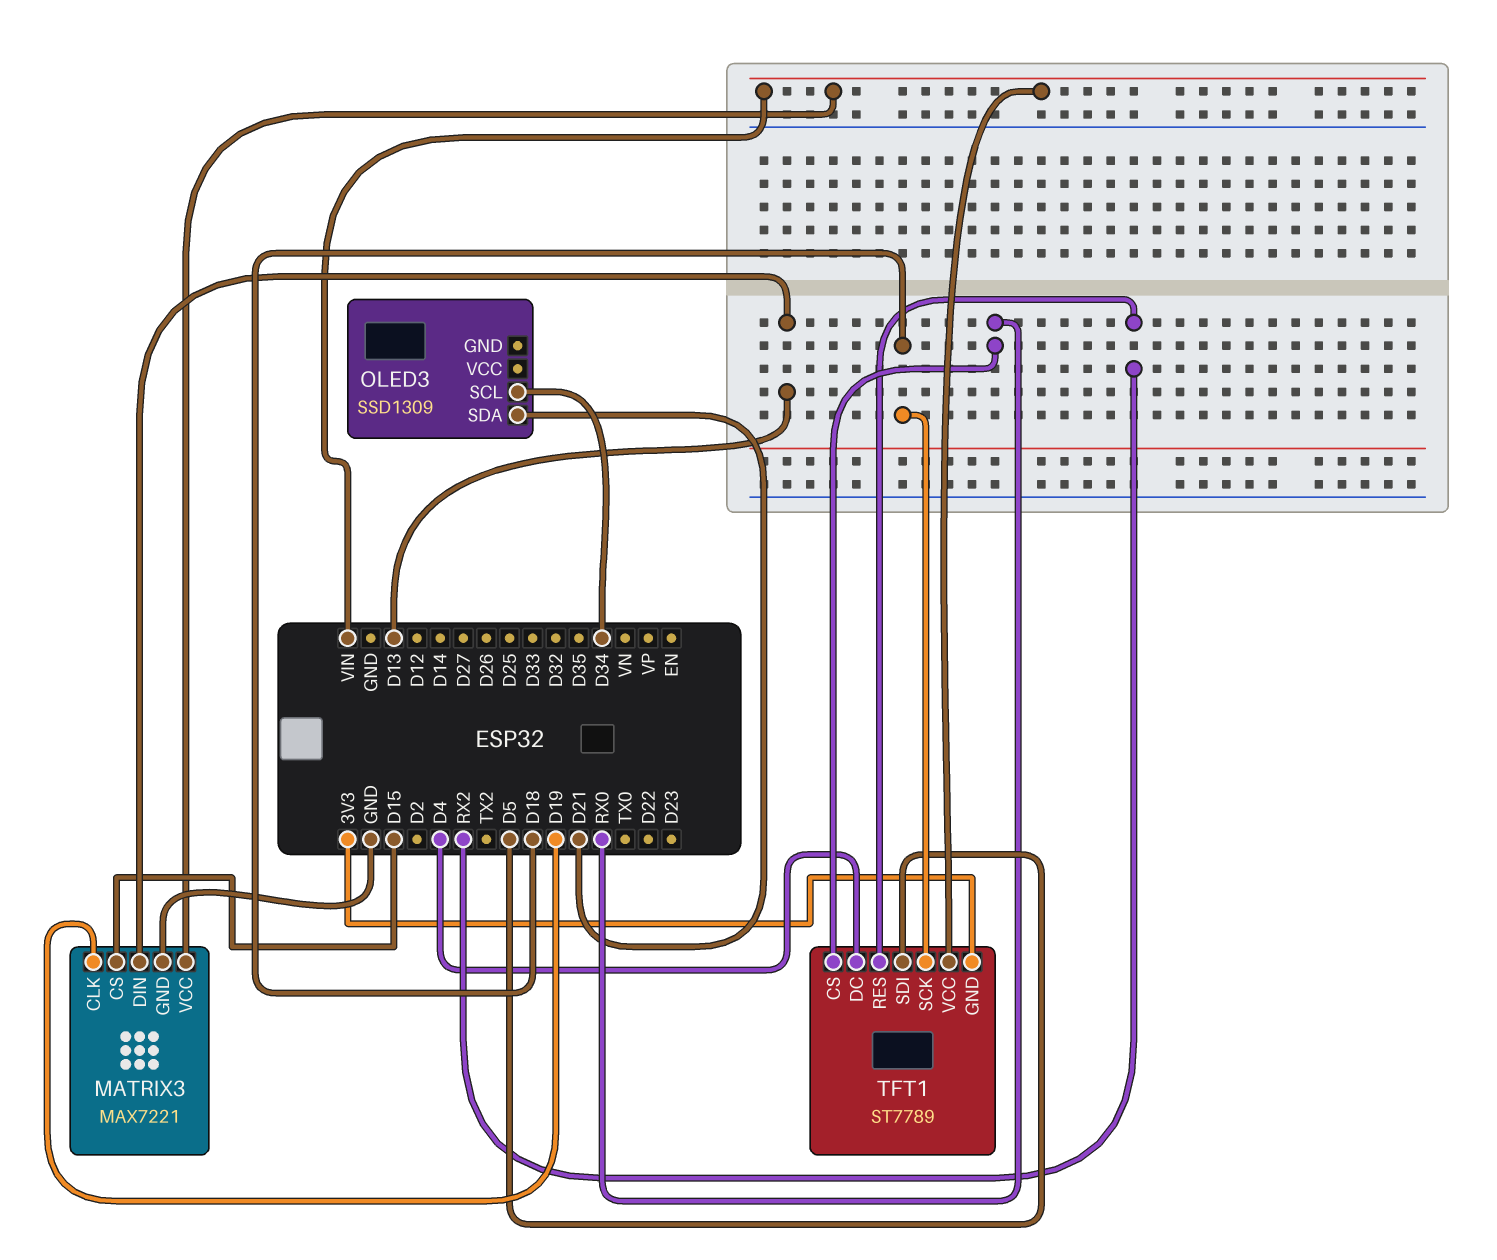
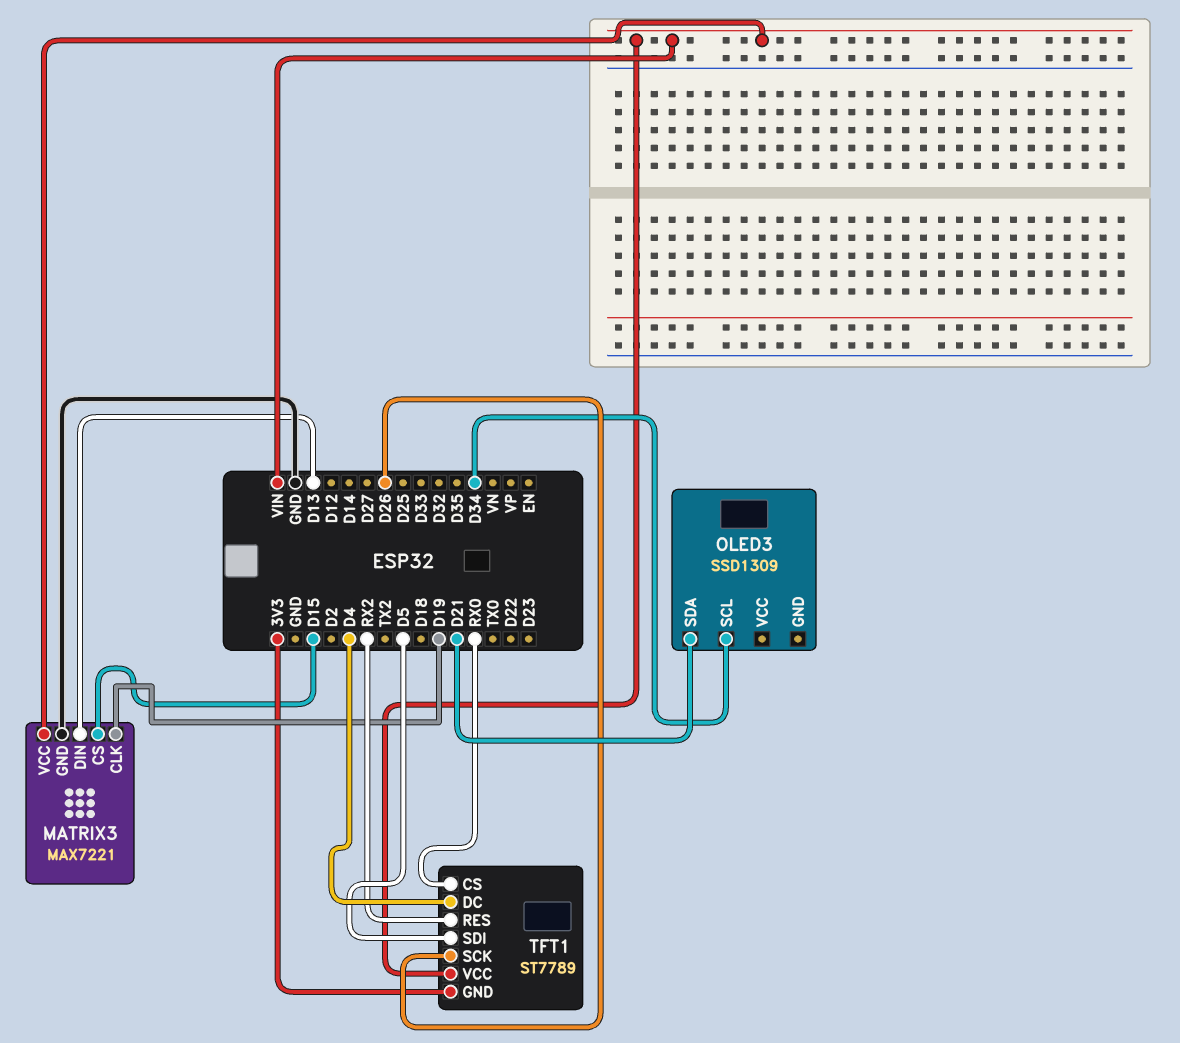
TFT1 pin SCK: D18 -> D26

